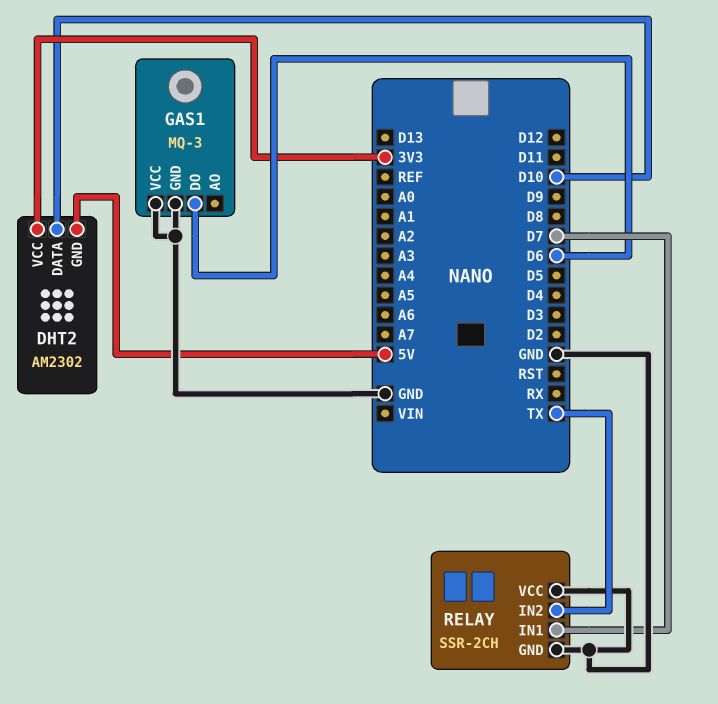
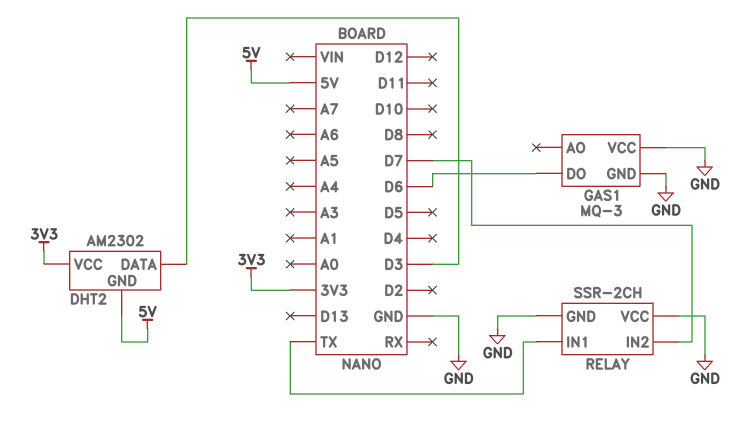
DHT2 pin DATA: D10 -> D3
RELAY pin IN1: D7 -> TX
RELAY pin IN2: TX -> D7

